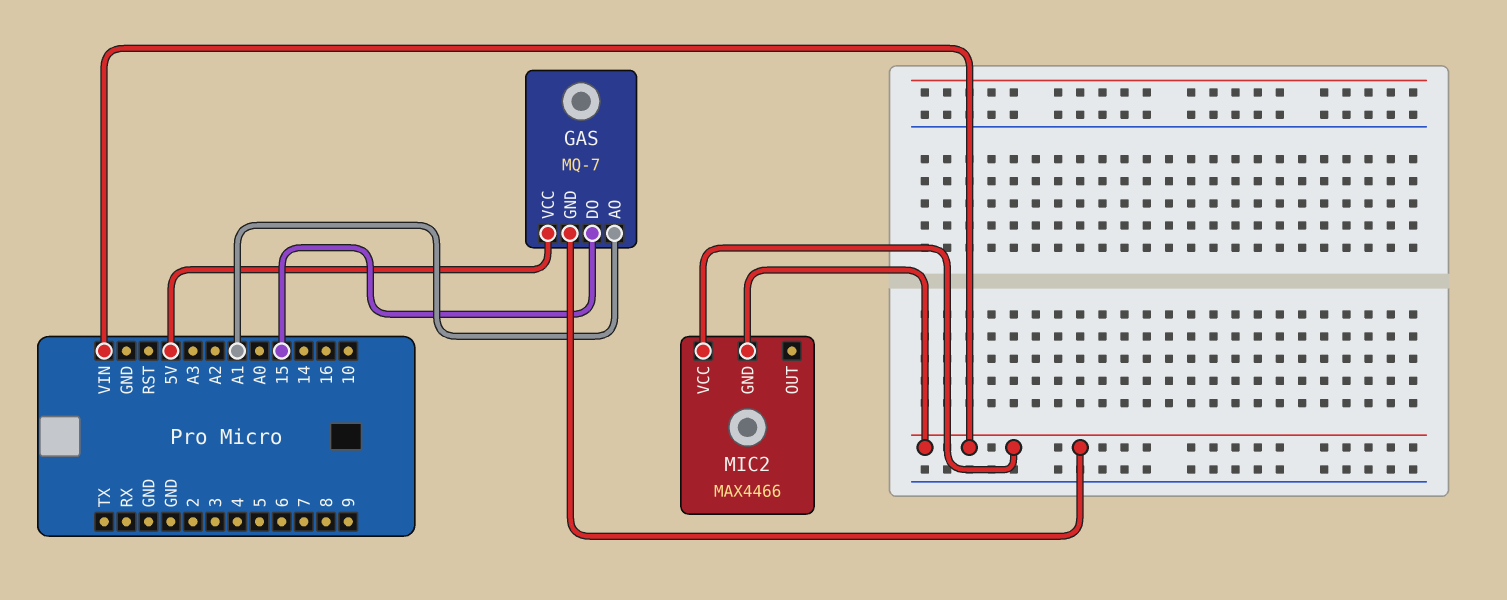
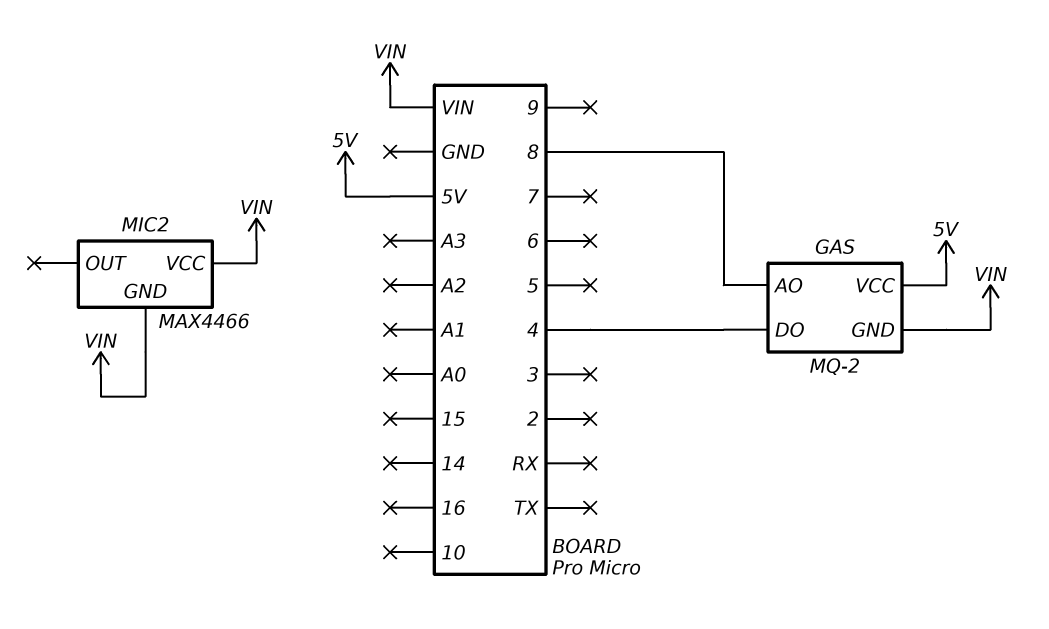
GAS: MQ-7 -> MQ-2
GAS pin AO: A1 -> 8
GAS pin DO: 15 -> 4

